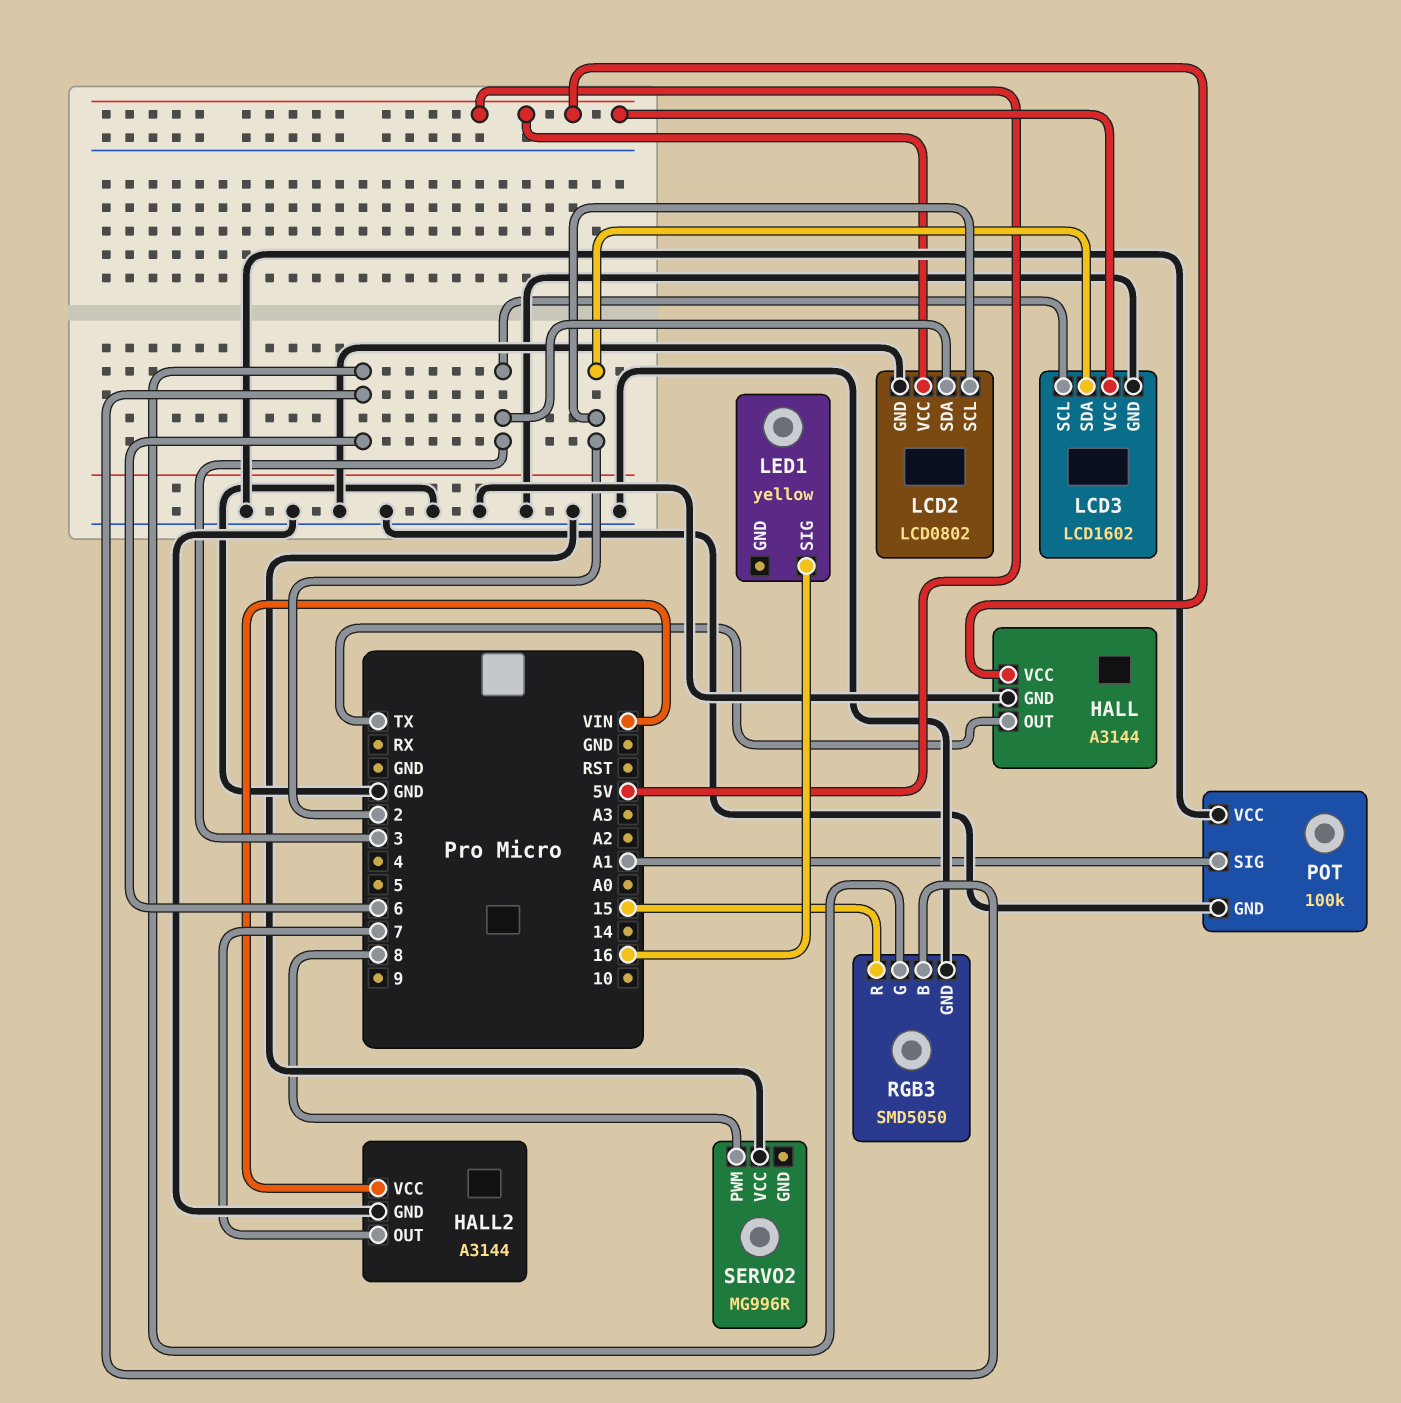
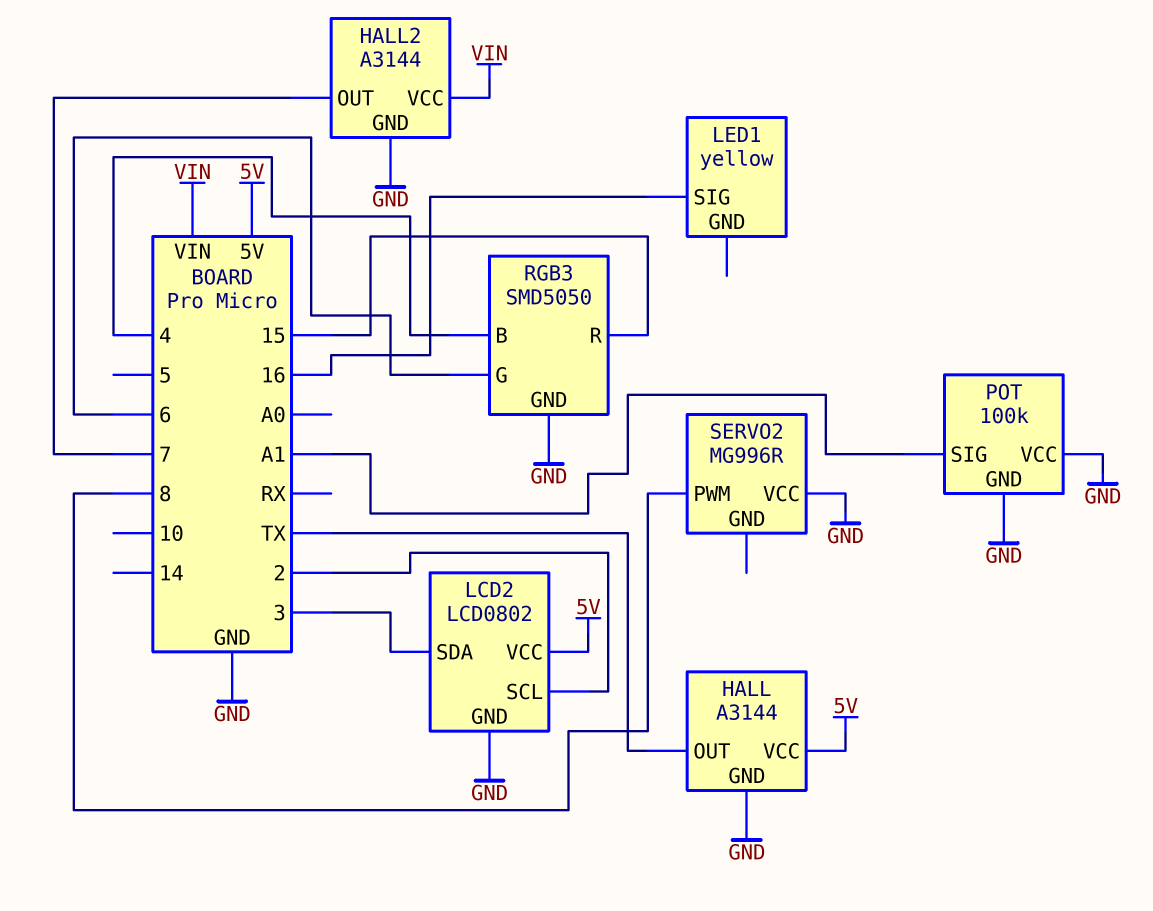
LCD3: LCD1602 -> none
LCD3 pin GND: GND -> none
LCD3 pin SCL: 3 -> none
LCD3 pin SDA: 2 -> none
LCD3 pin VCC: 5V -> none
RGB3 pin B: 6 -> 4

